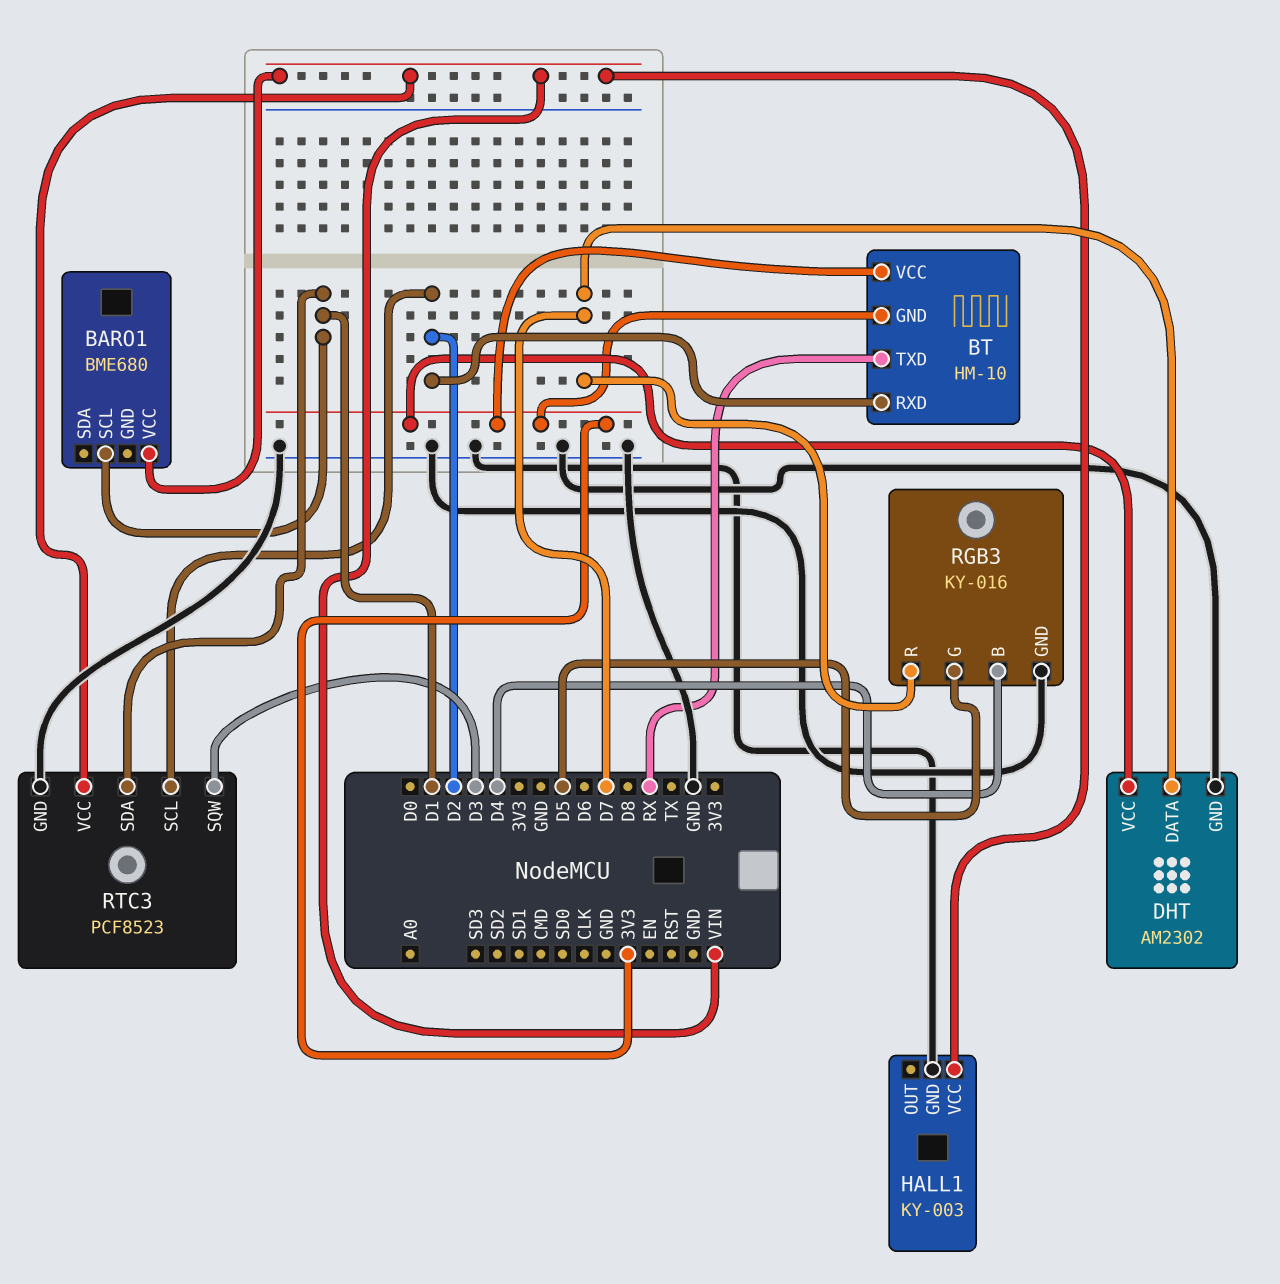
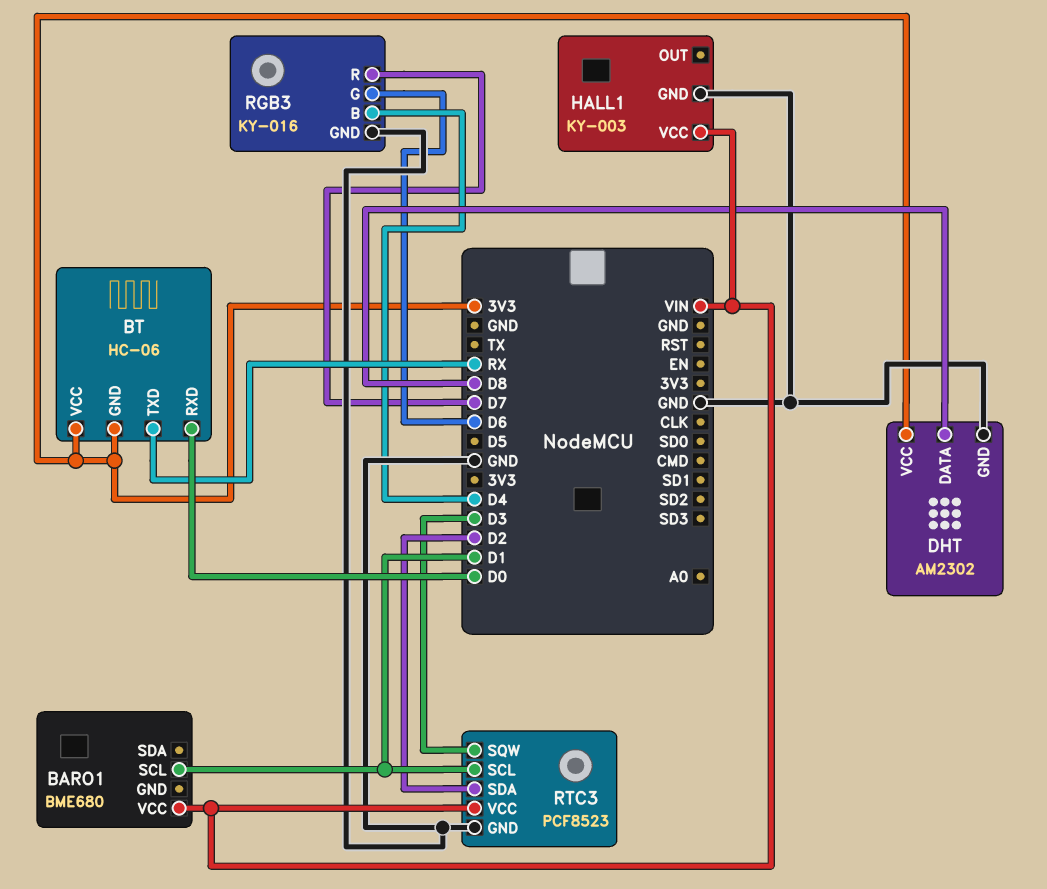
BT: HM-10 -> HC-06
BT pin RXD: D2 -> D0
DHT pin DATA: D7 -> D8
RGB3 pin G: D5 -> D6
RTC3 pin SCL: D2 -> D1
RTC3 pin SDA: D1 -> D2

